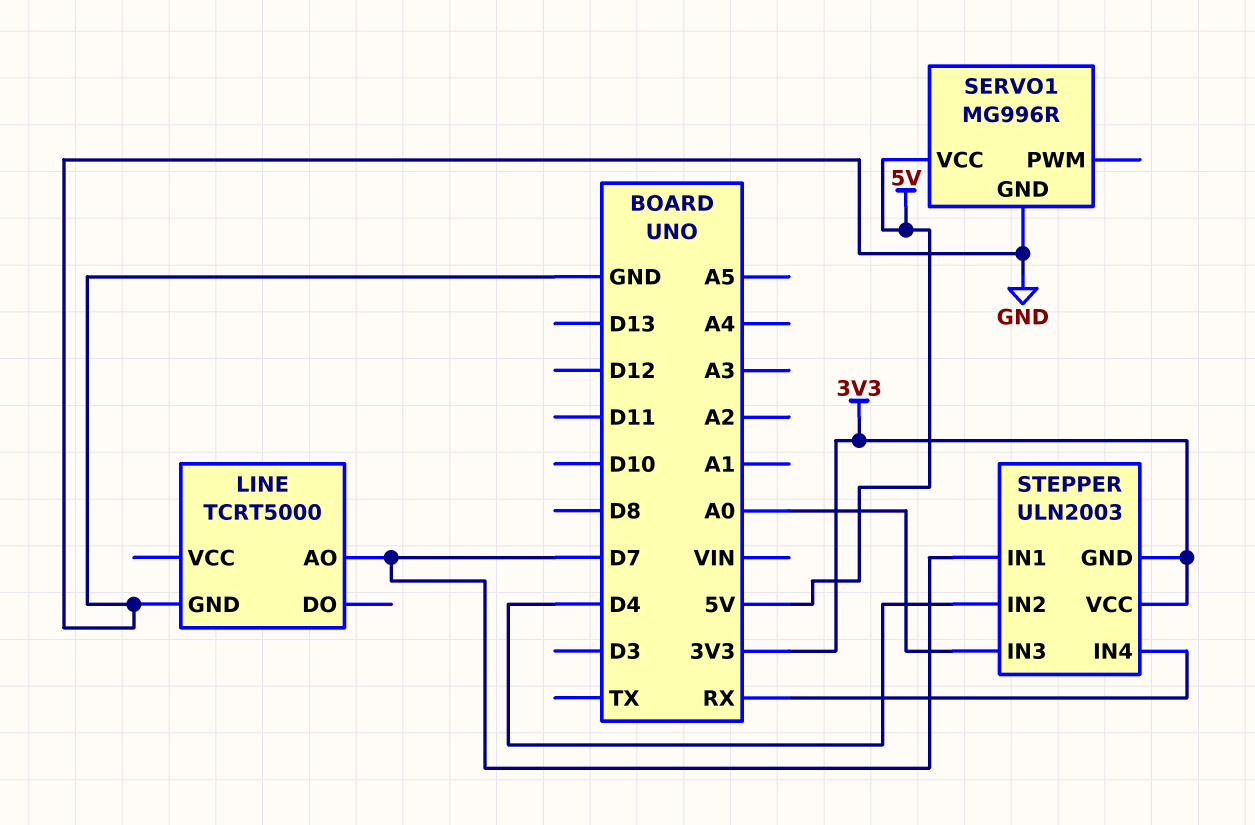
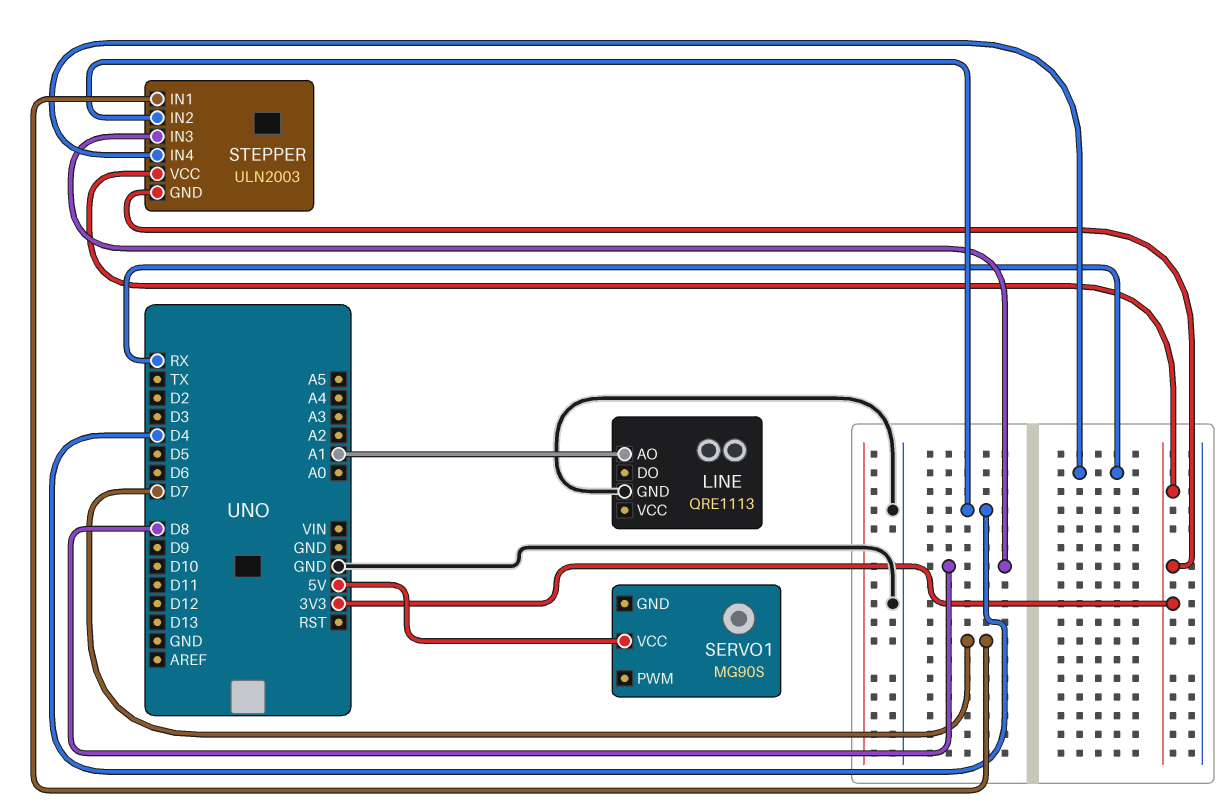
LINE: TCRT5000 -> QRE1113
LINE pin AO: D7 -> A1
SERVO1: MG996R -> MG90S
SERVO1 pin GND: GND -> none
STEPPER pin IN3: A0 -> D8

